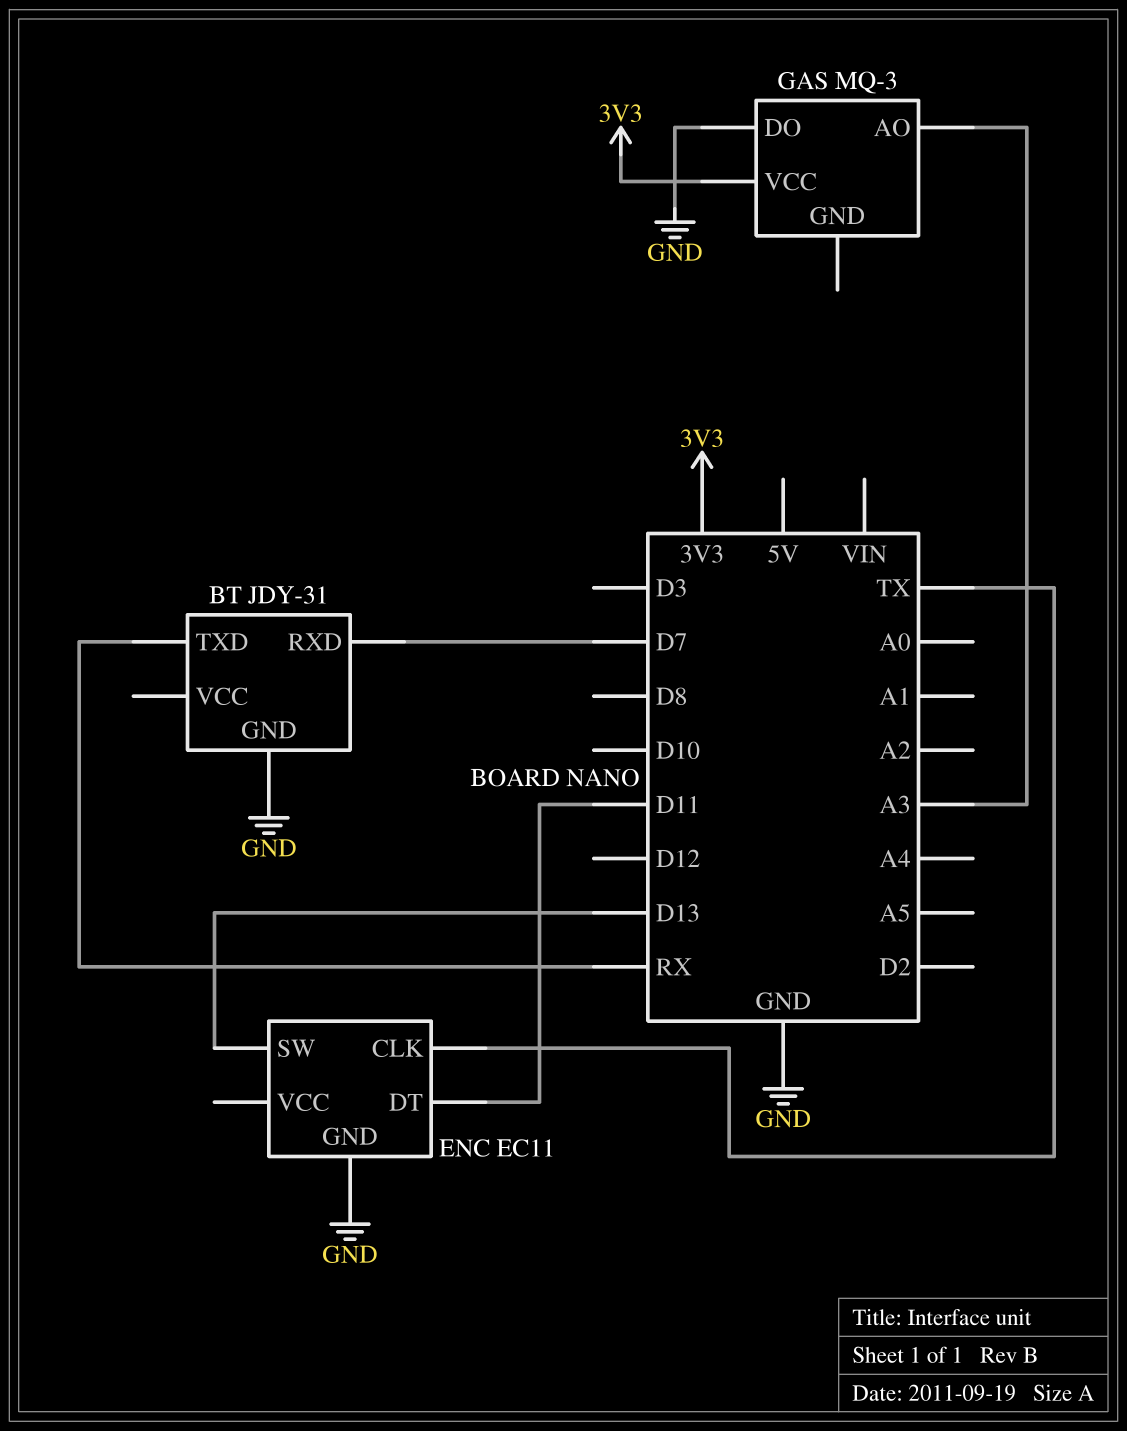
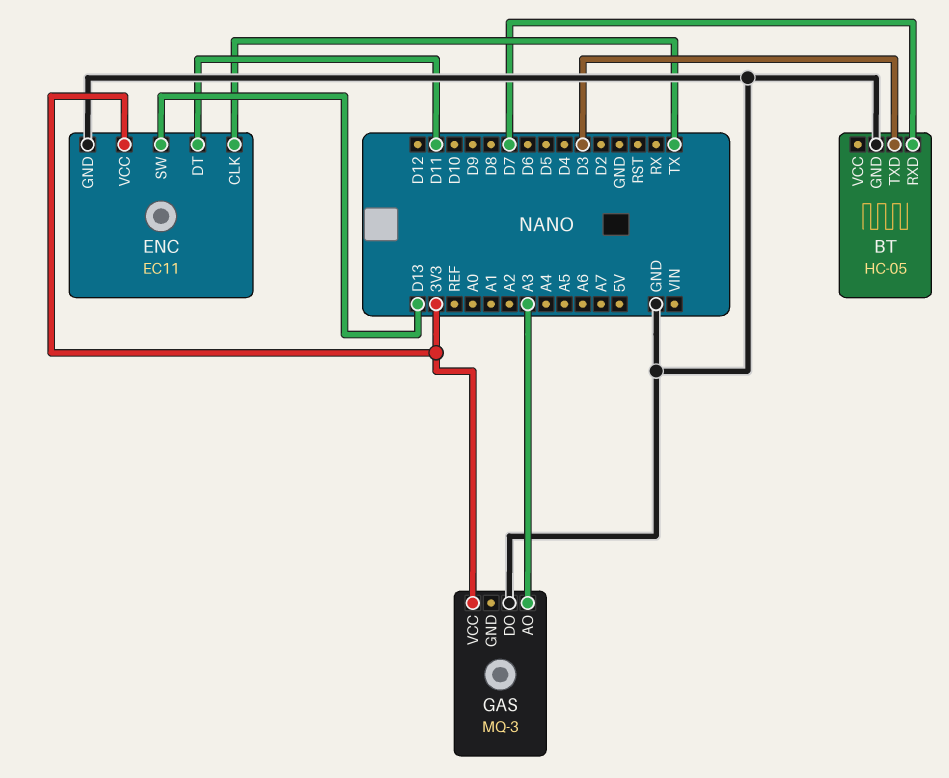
BT: JDY-31 -> HC-05
BT pin TXD: RX -> D3
ENC pin VCC: none -> 3V3

